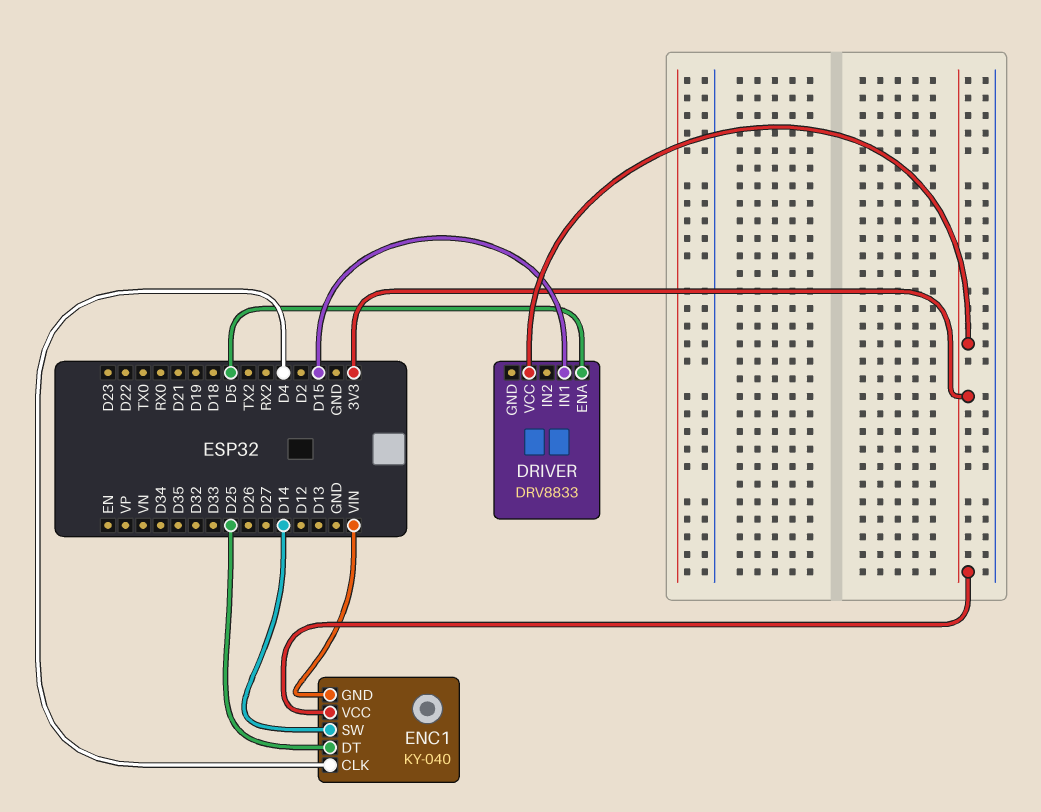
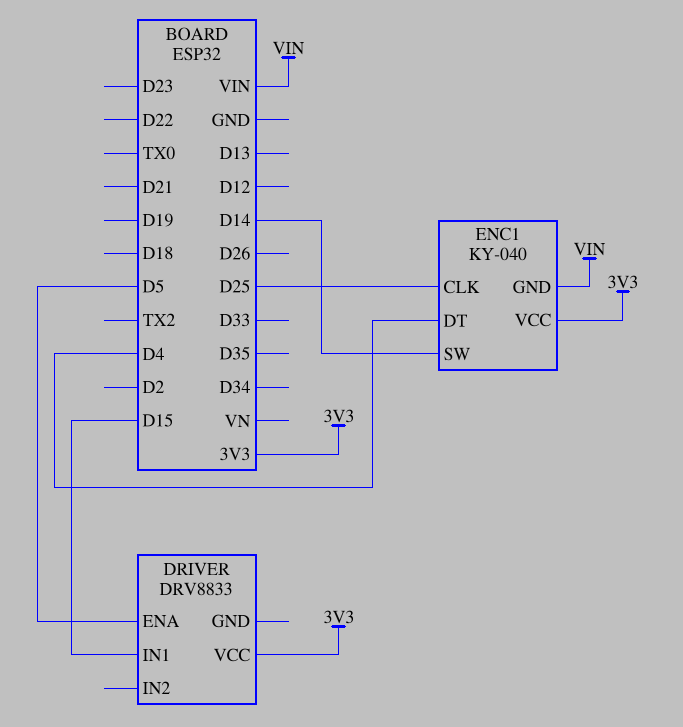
ENC1 pin CLK: D4 -> D25
ENC1 pin DT: D25 -> D4

